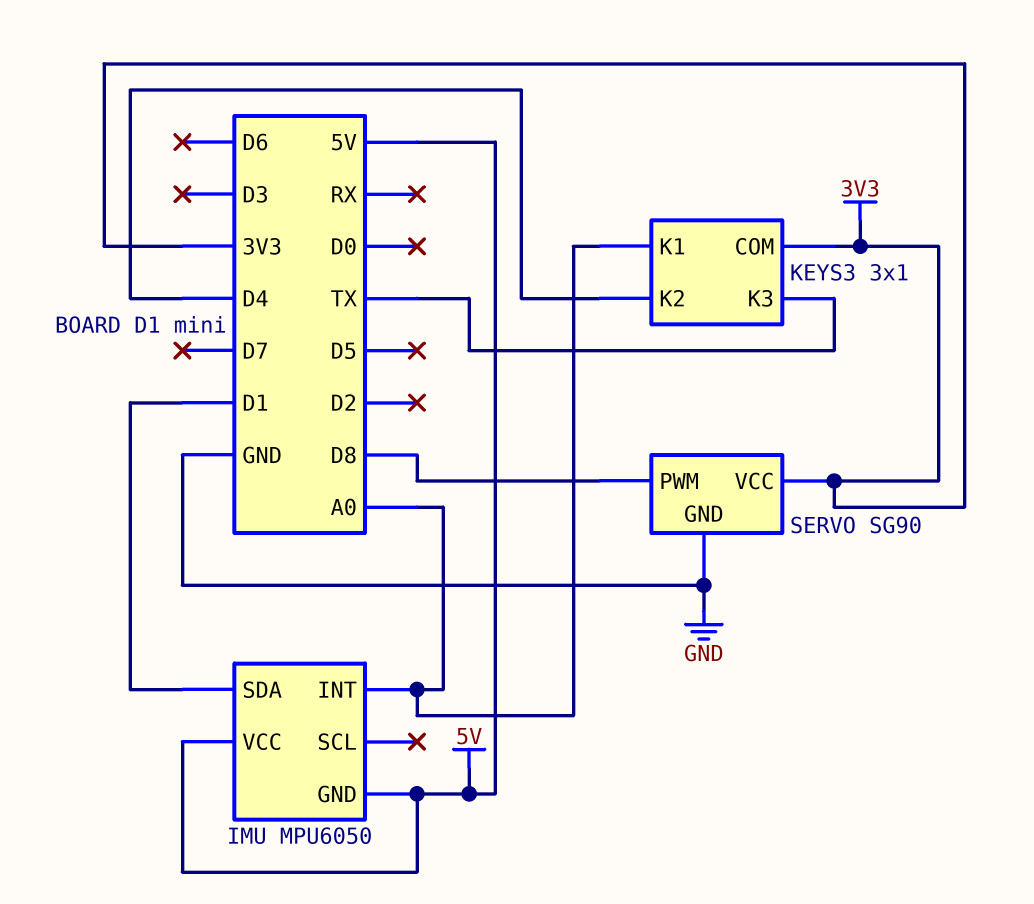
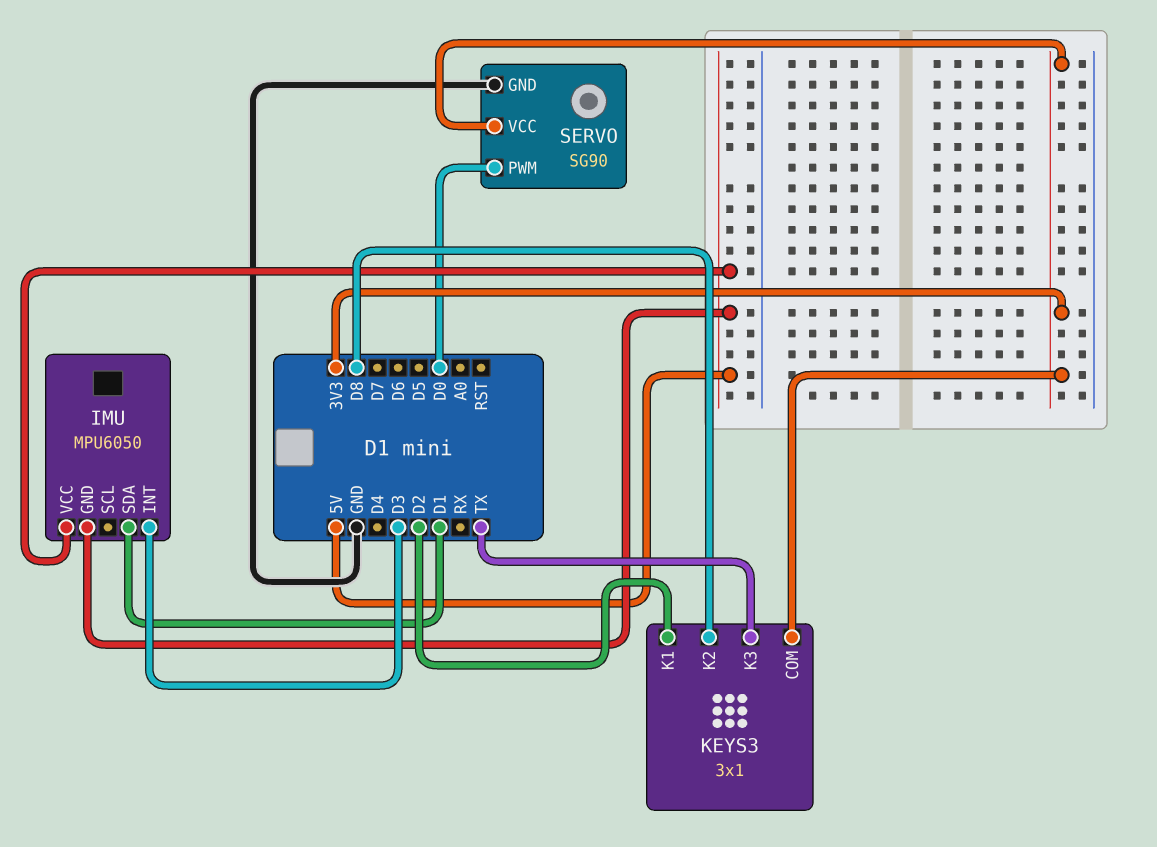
IMU pin INT: A0 -> D3
KEYS3 pin K1: A0 -> D2
KEYS3 pin K2: D4 -> D8
SERVO pin PWM: D8 -> D0

